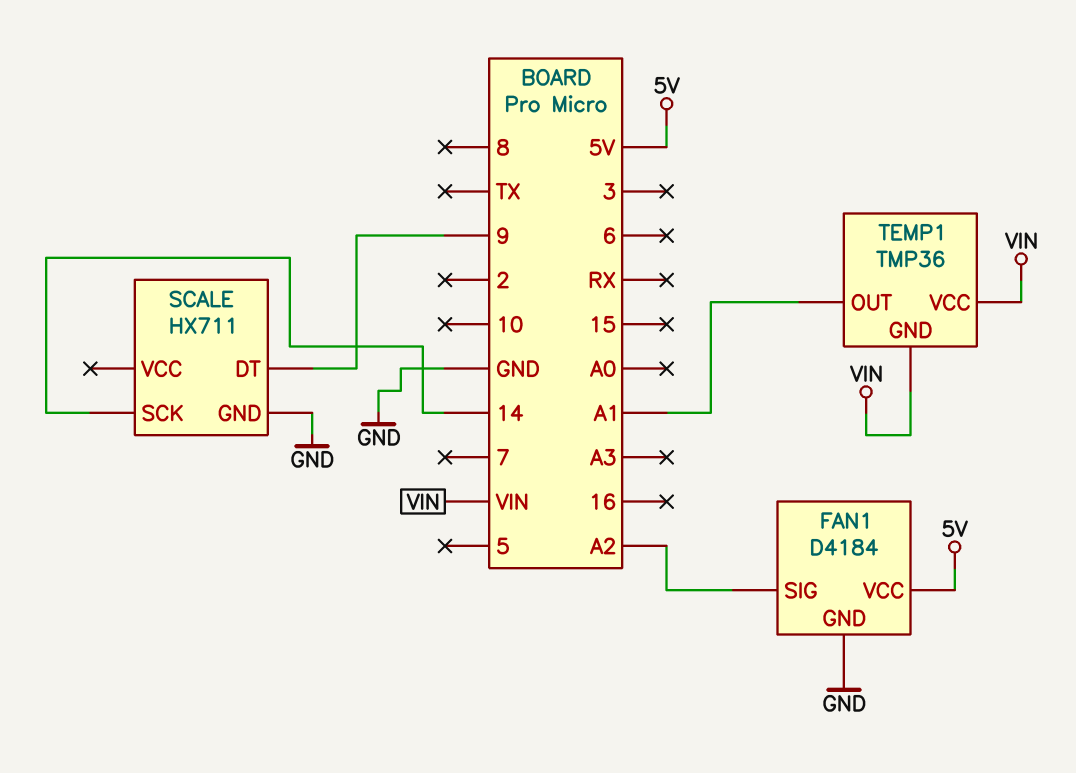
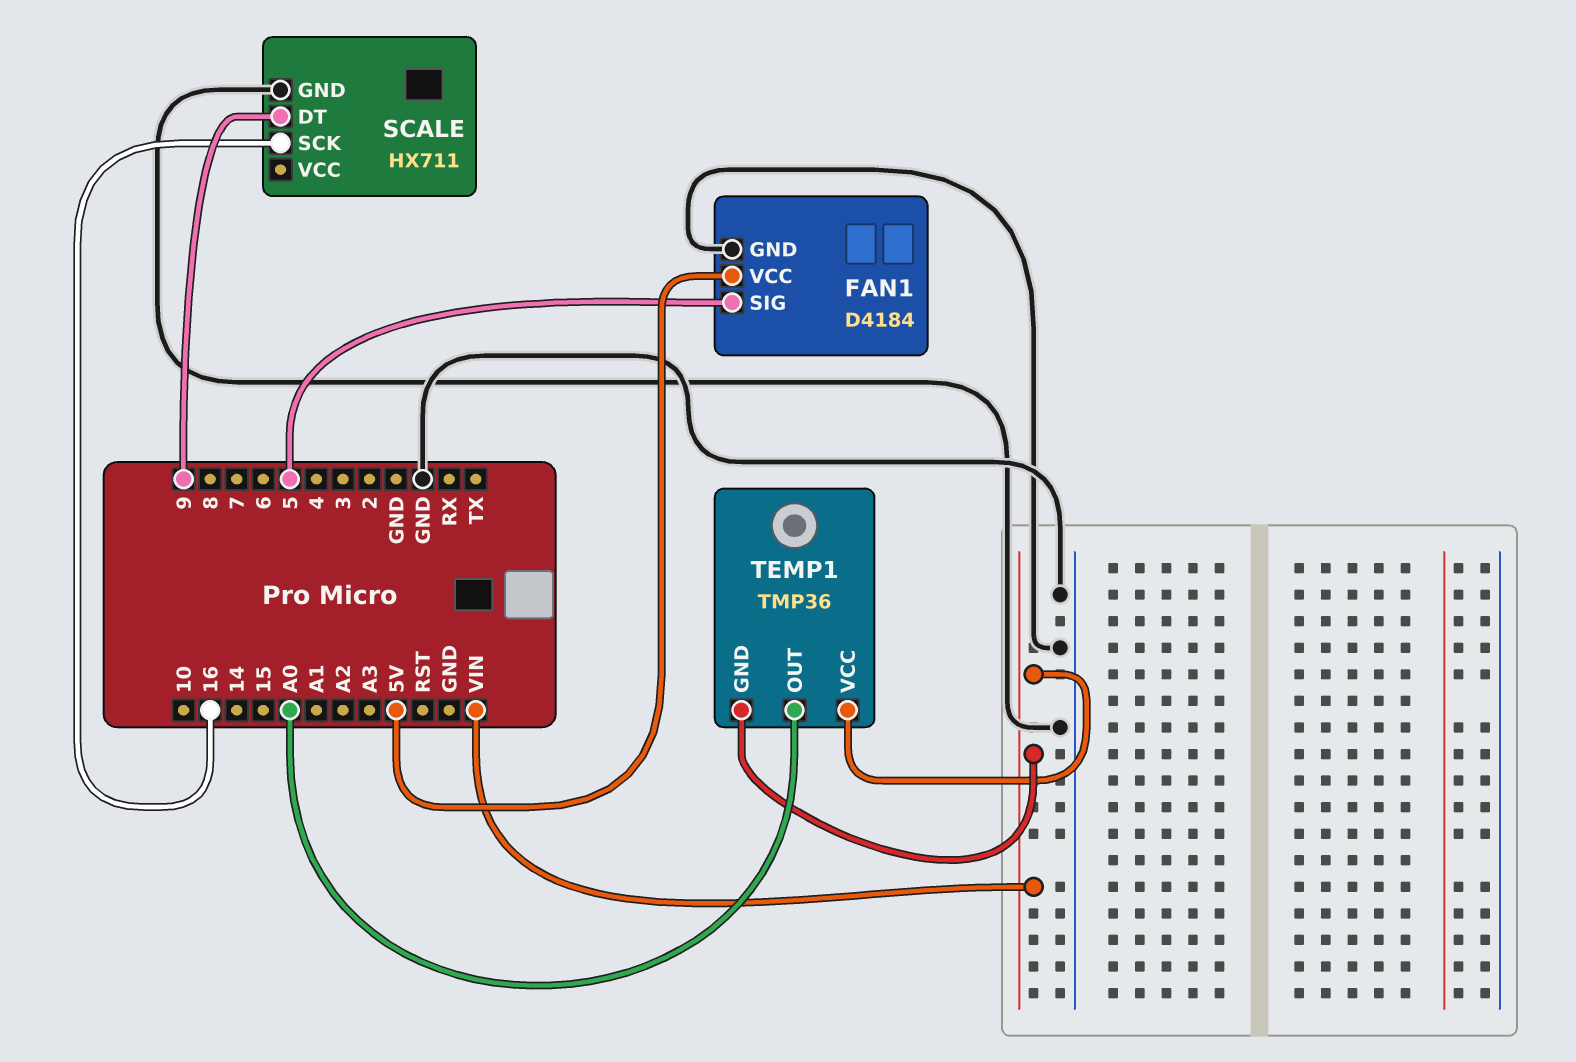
FAN1 pin SIG: A2 -> 5
SCALE pin SCK: 14 -> 16
TEMP1 pin OUT: A1 -> A0

